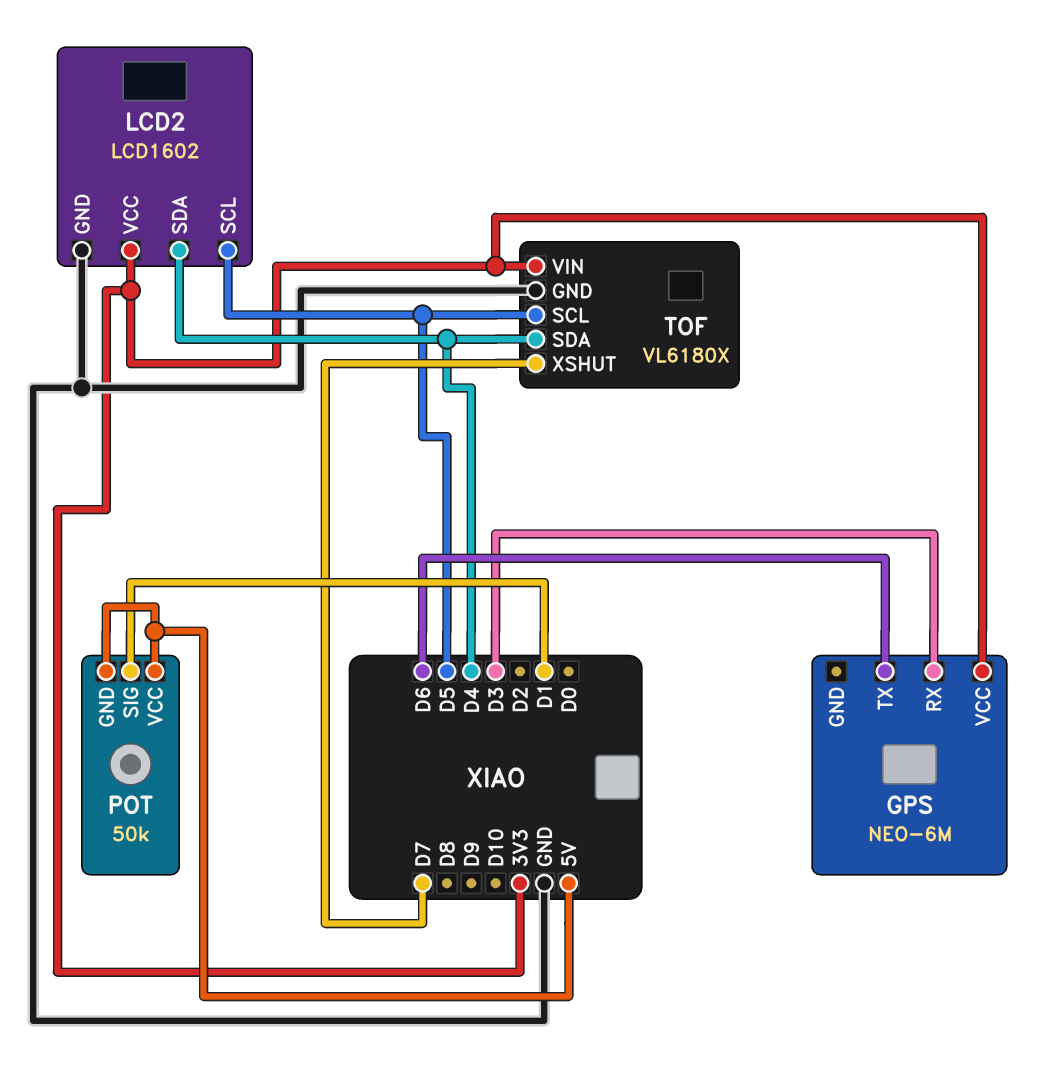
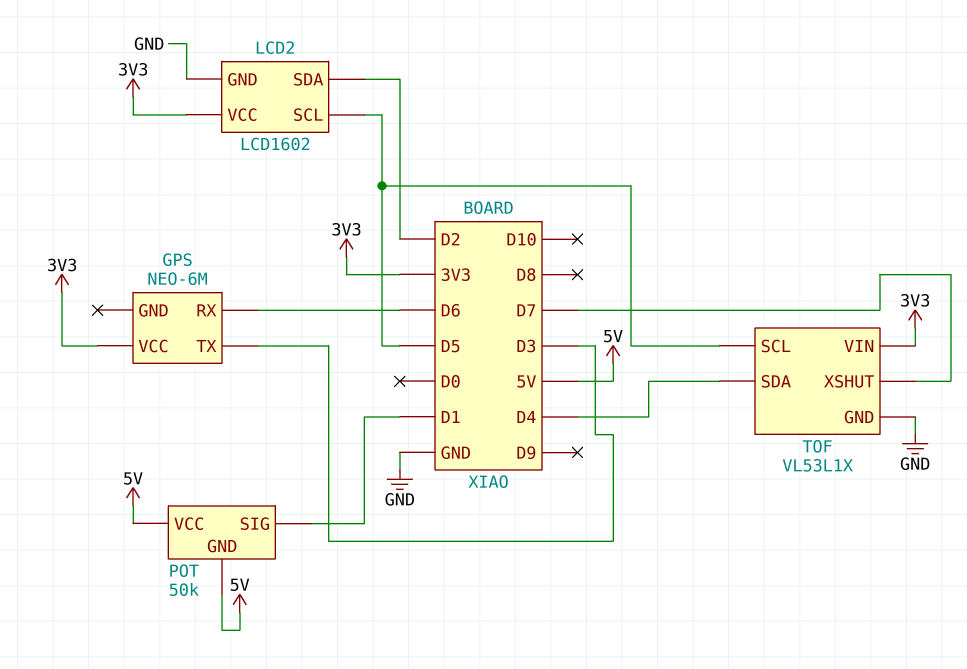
GPS pin RX: D3 -> D6
GPS pin TX: D6 -> D3
LCD2 pin SDA: D4 -> D2
TOF: VL6180X -> VL53L1X

